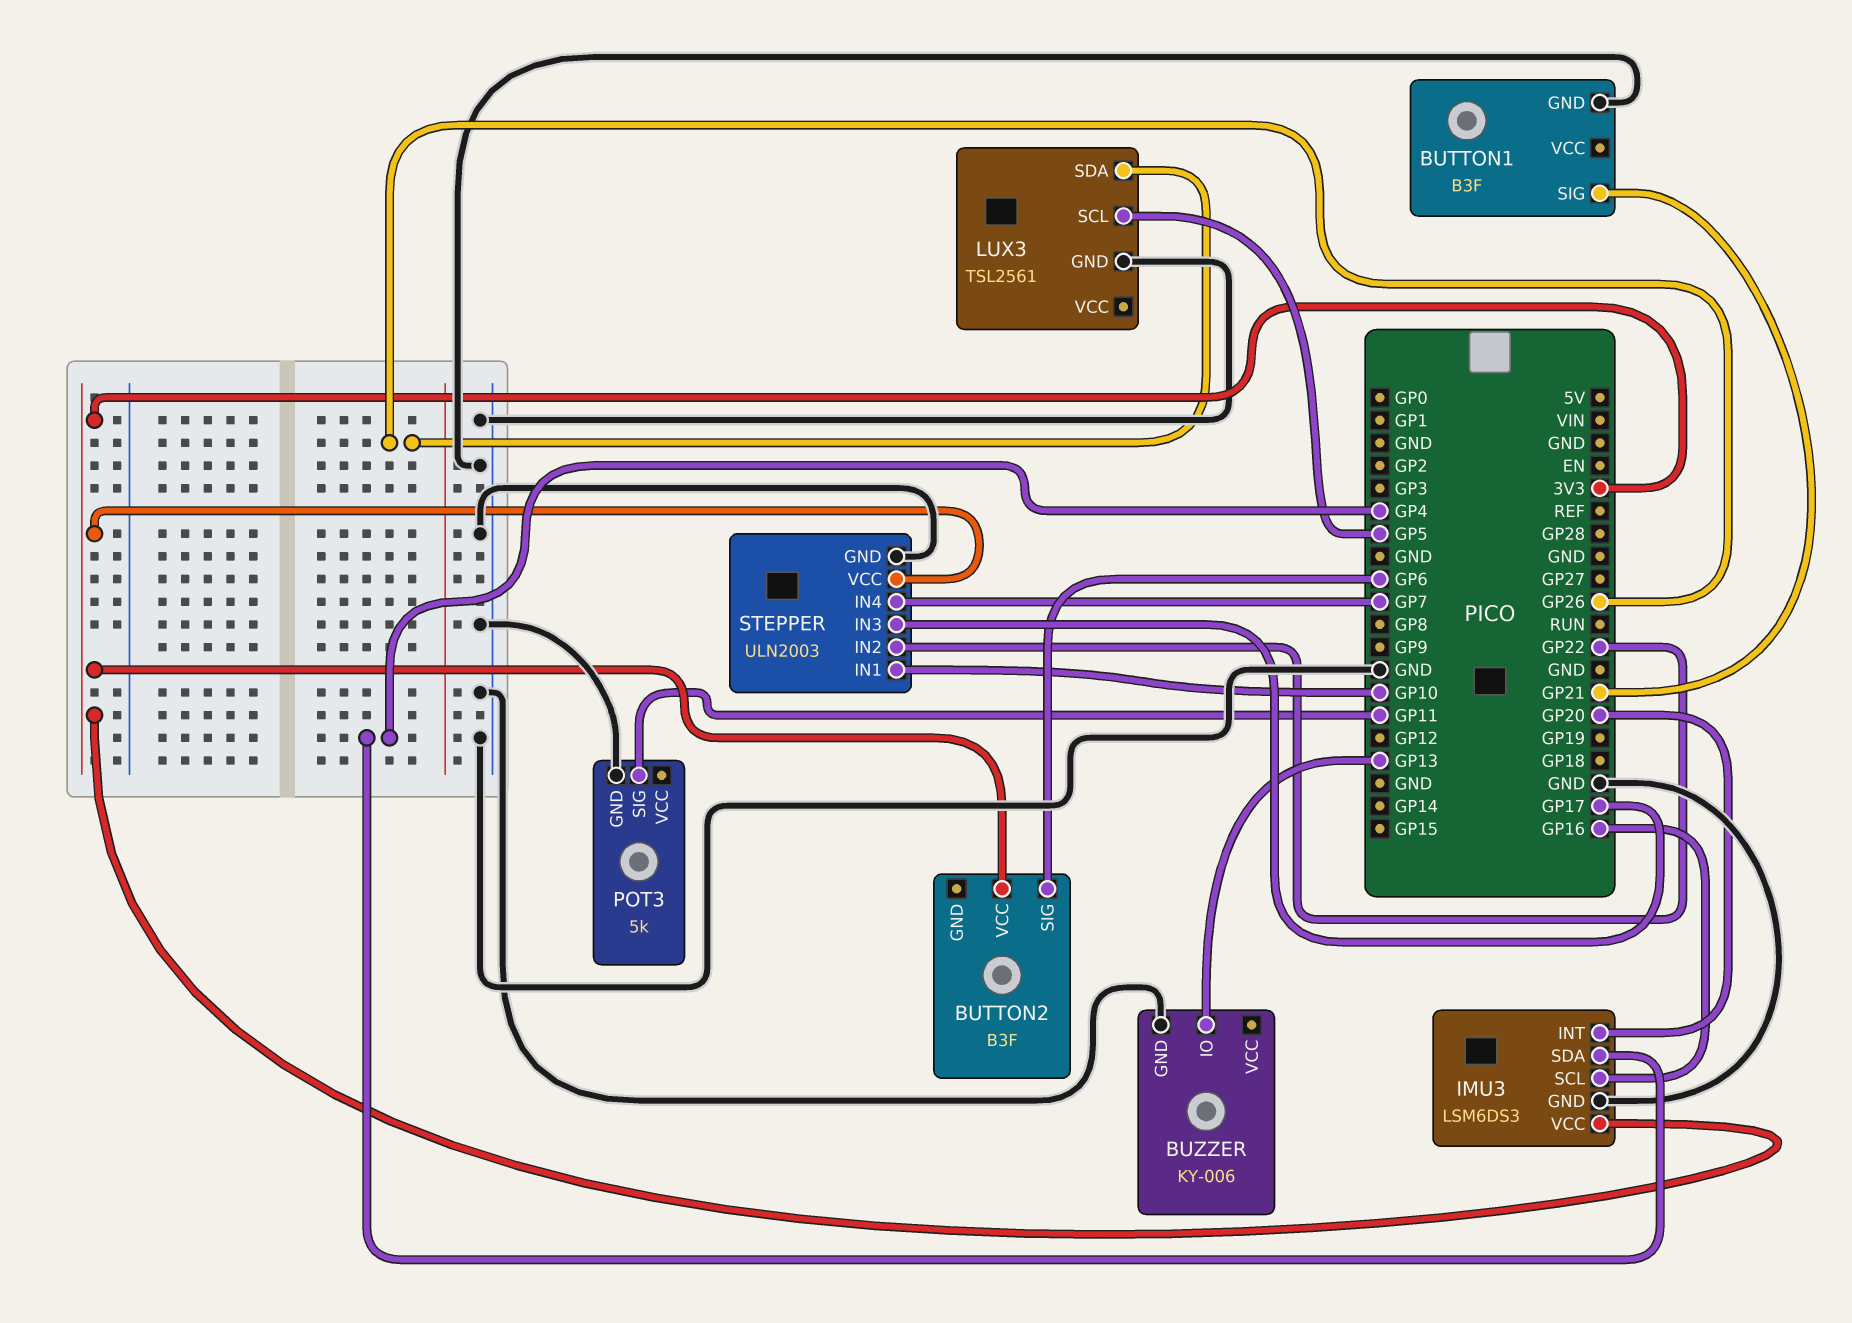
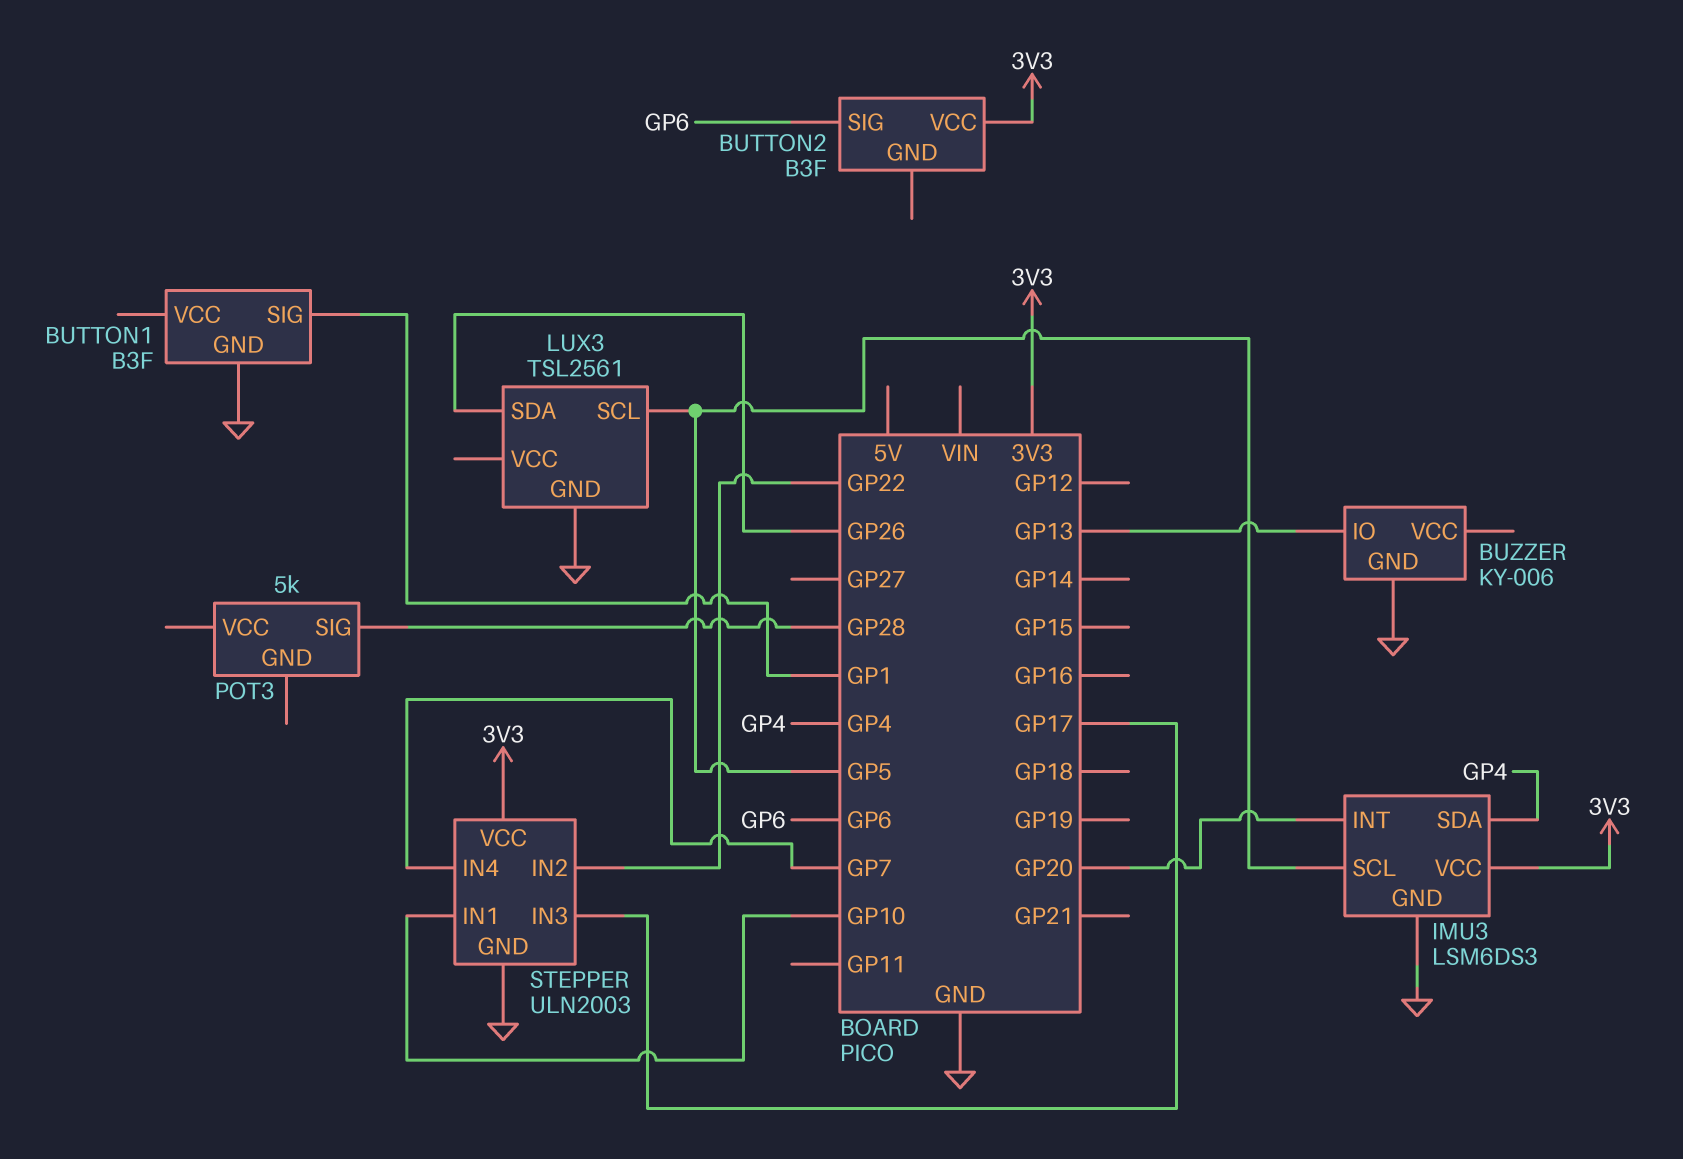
BUTTON1 pin SIG: GP21 -> GP1
IMU3 pin SCL: GP16 -> GP5
POT3 pin GND: GND -> none
POT3 pin SIG: GP11 -> GP28

